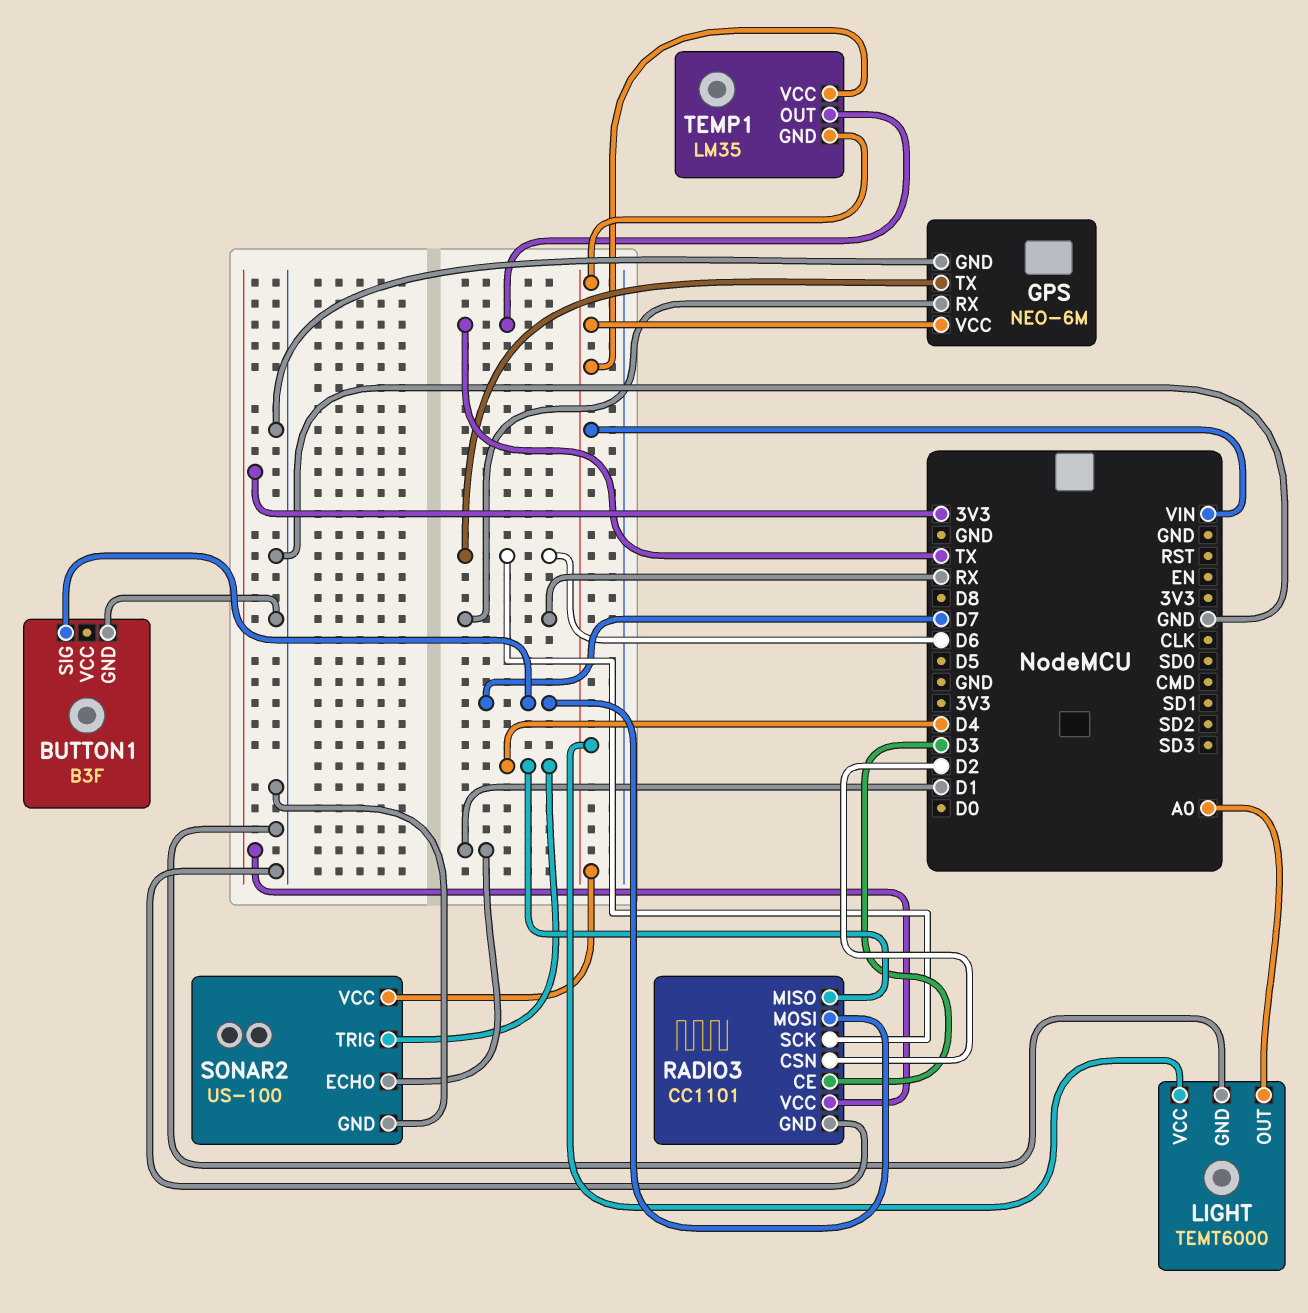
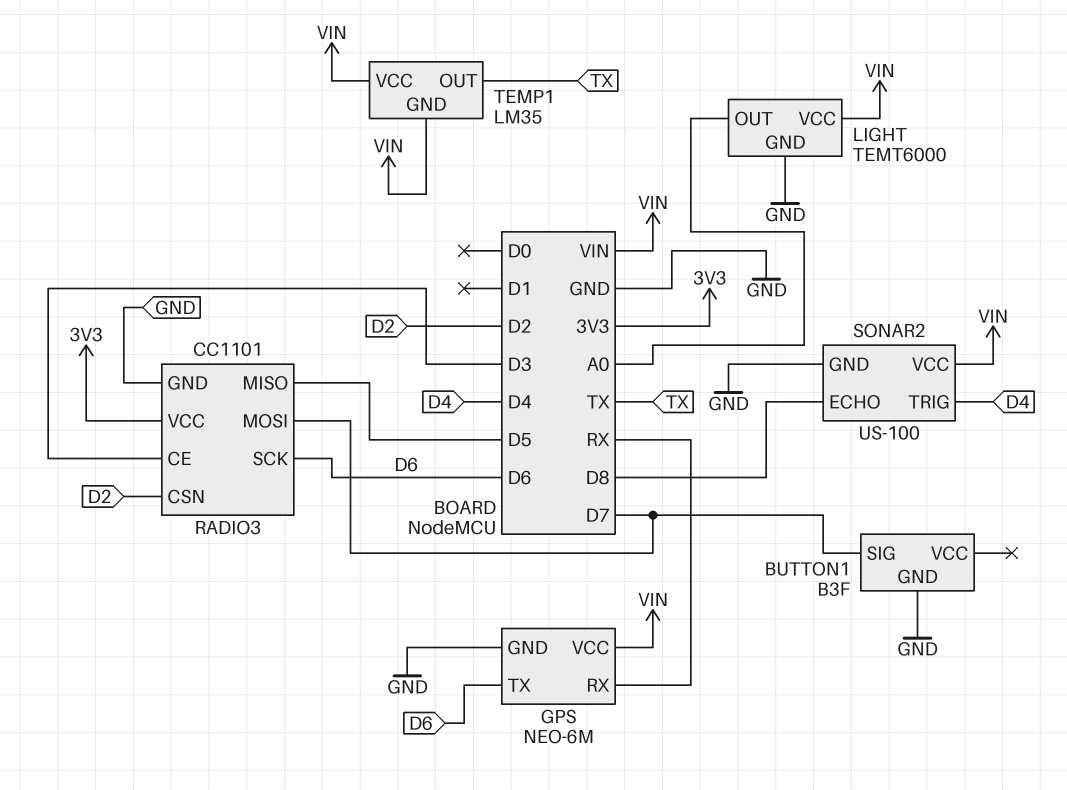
RADIO3 pin MISO: D4 -> D5
SONAR2 pin ECHO: D1 -> D8

